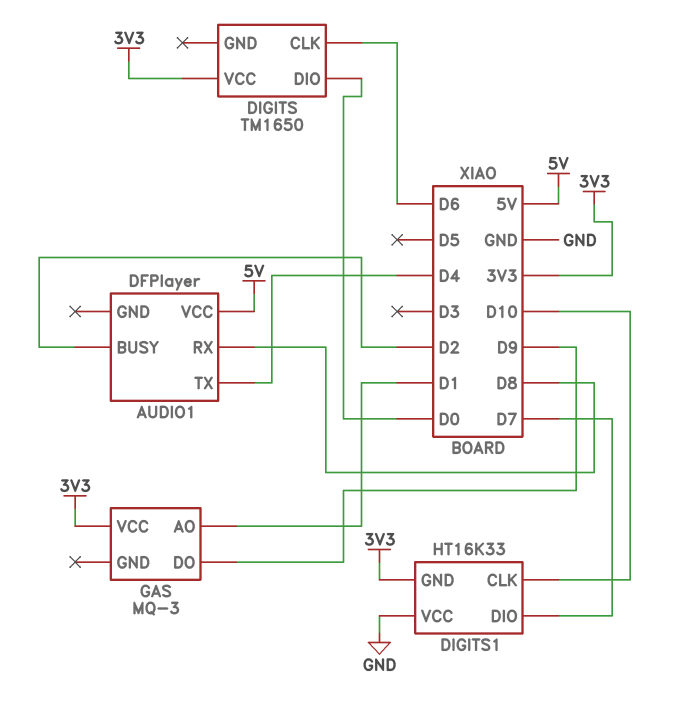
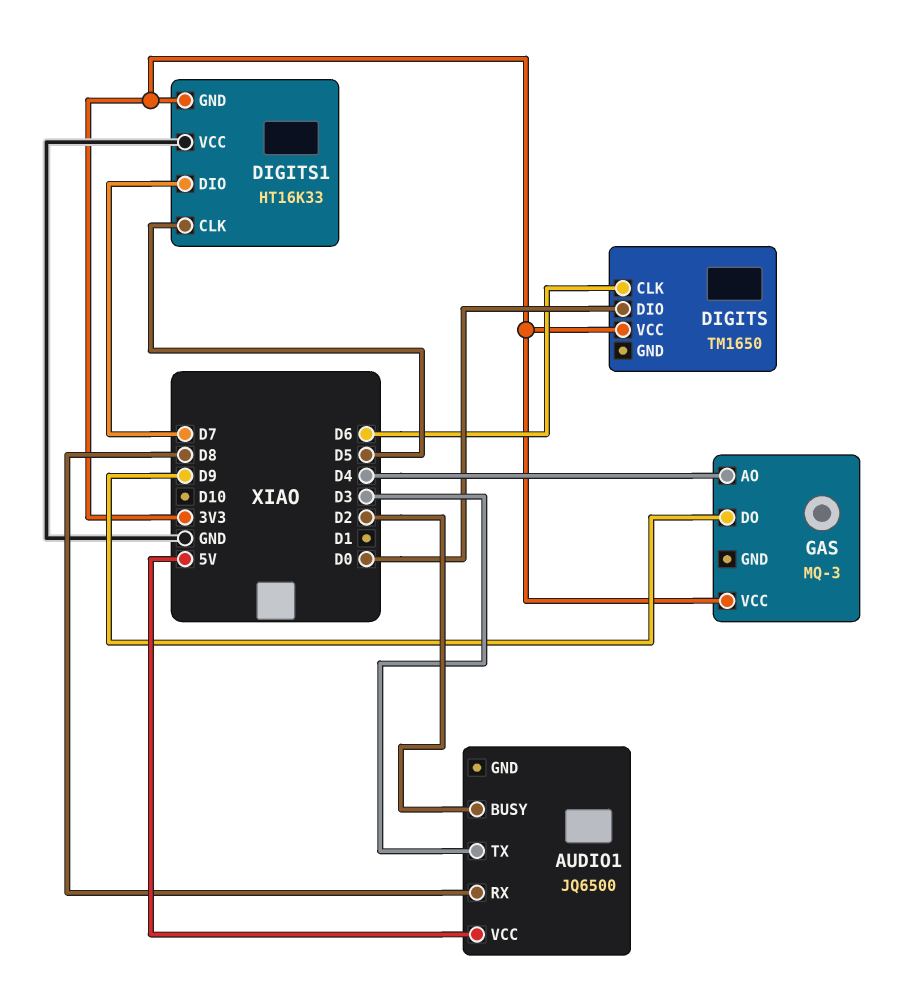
AUDIO1: DFPlayer -> JQ6500
AUDIO1 pin TX: D4 -> D3
DIGITS1 pin CLK: D10 -> D5
GAS pin AO: D1 -> D4

